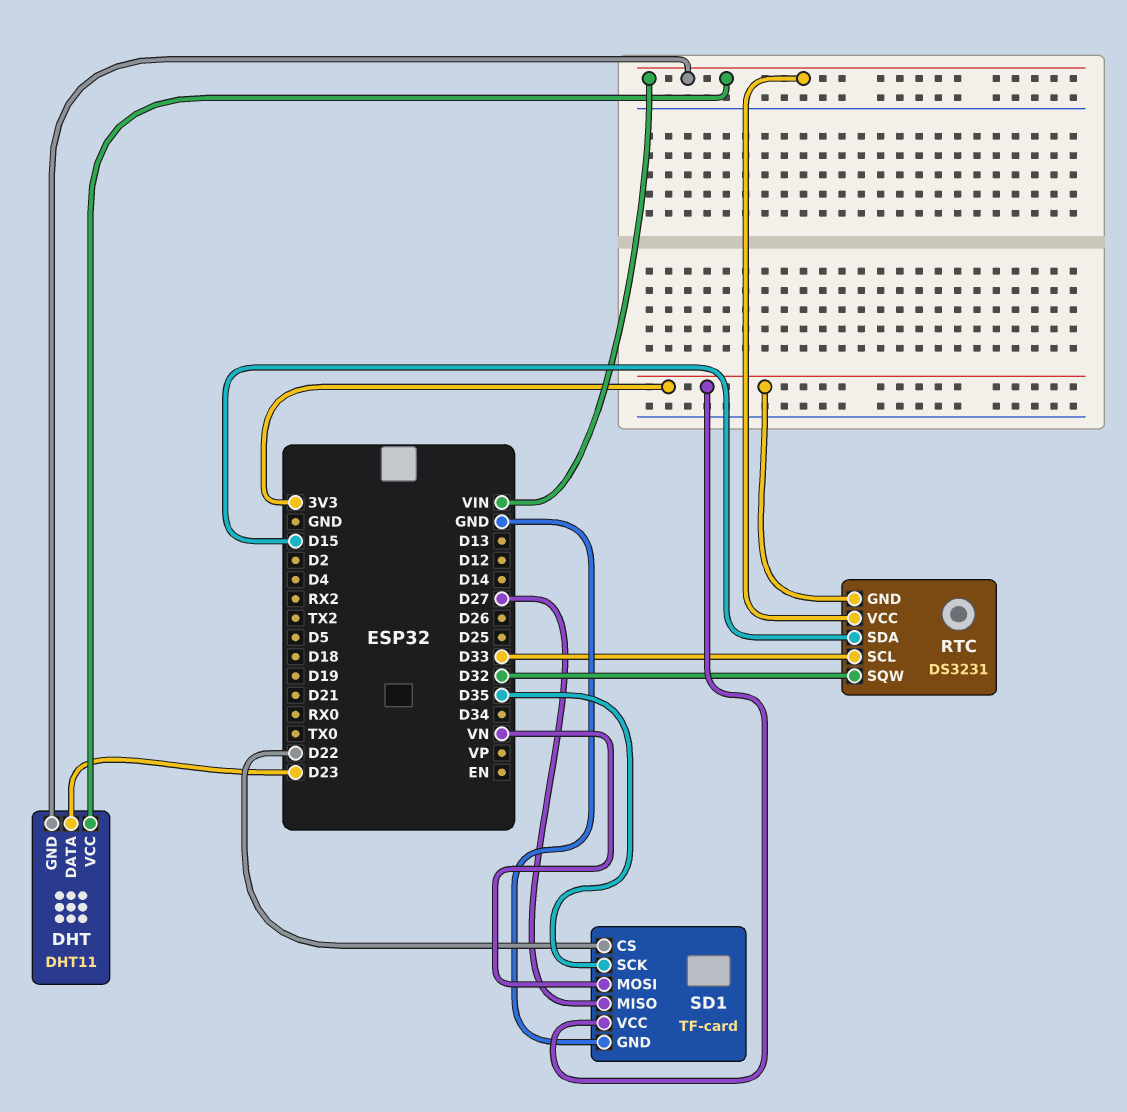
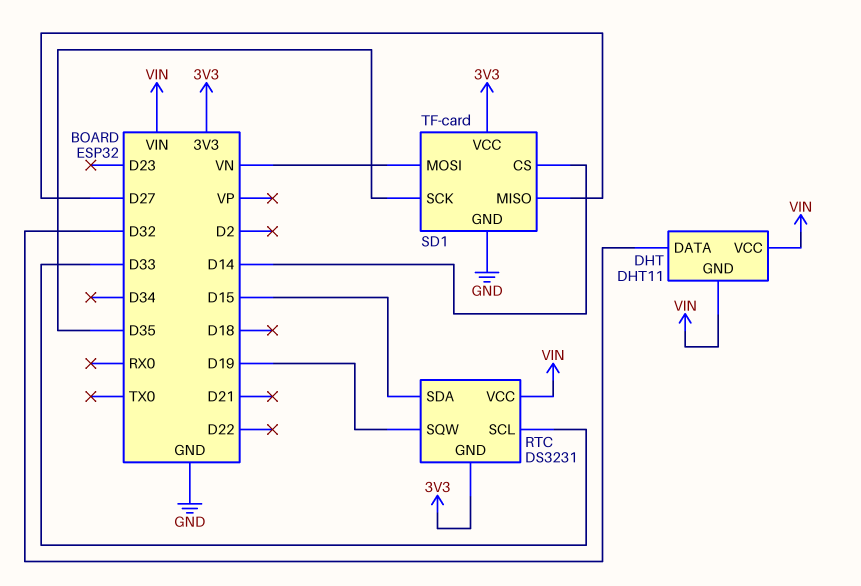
DHT pin DATA: D23 -> D32
RTC pin SQW: D32 -> D19
SD1 pin CS: D22 -> D14

